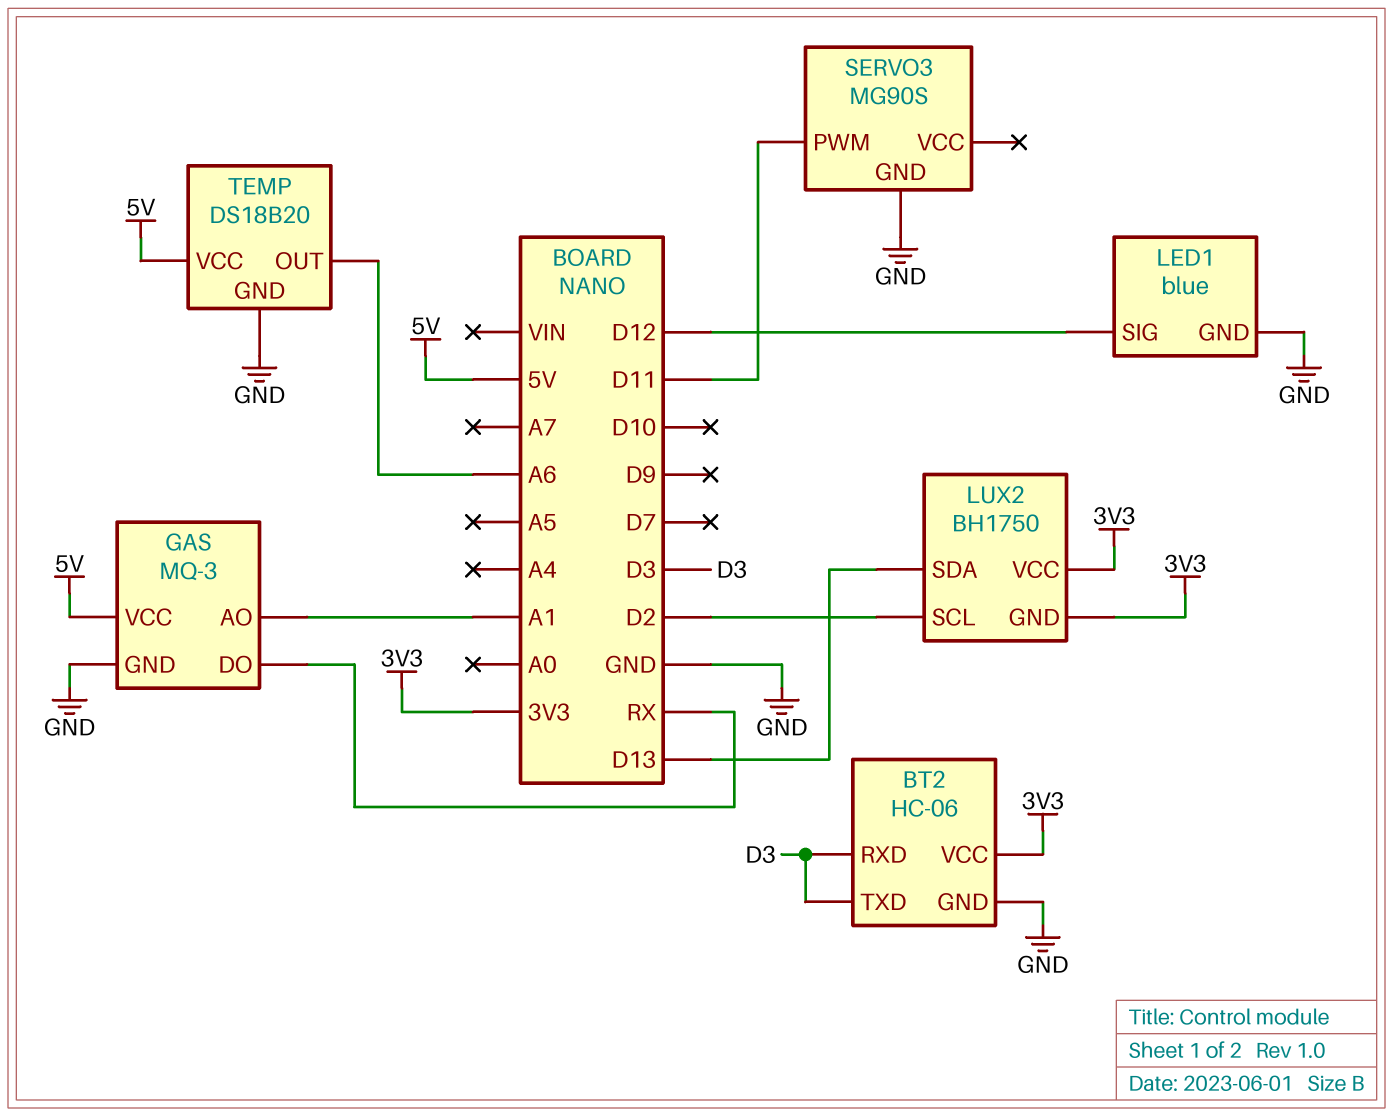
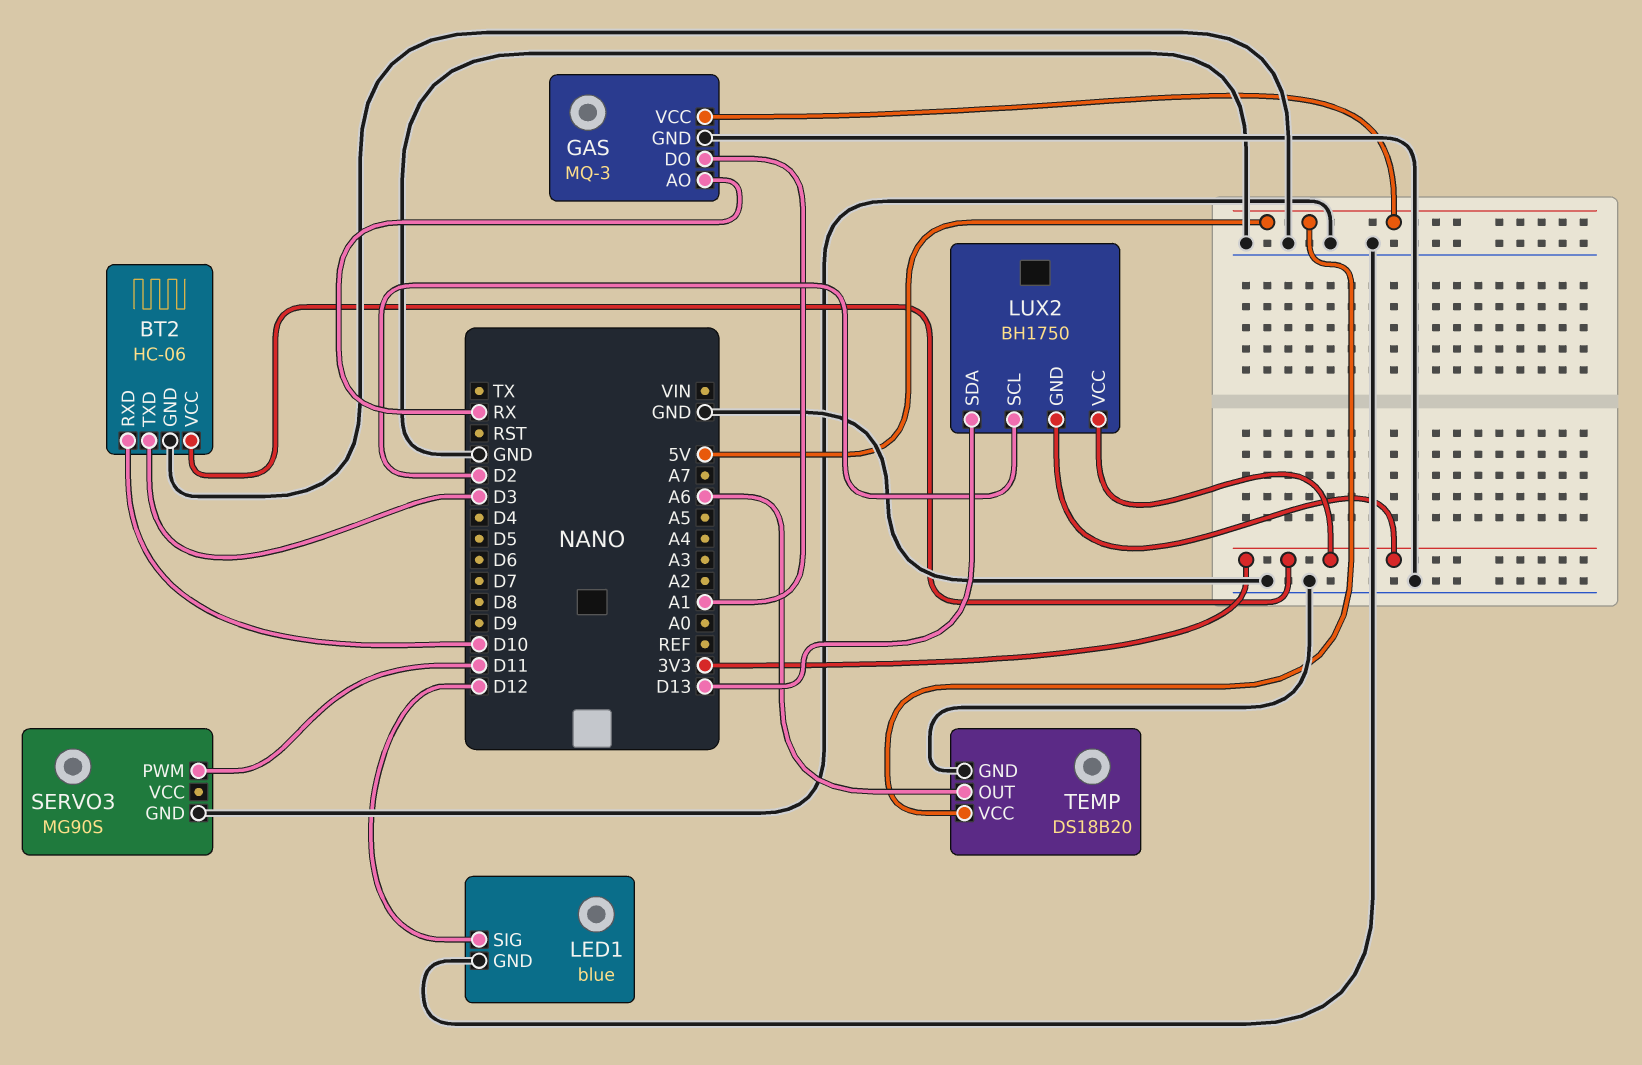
BT2 pin RXD: D3 -> D10
GAS pin AO: A1 -> RX
GAS pin DO: RX -> A1

